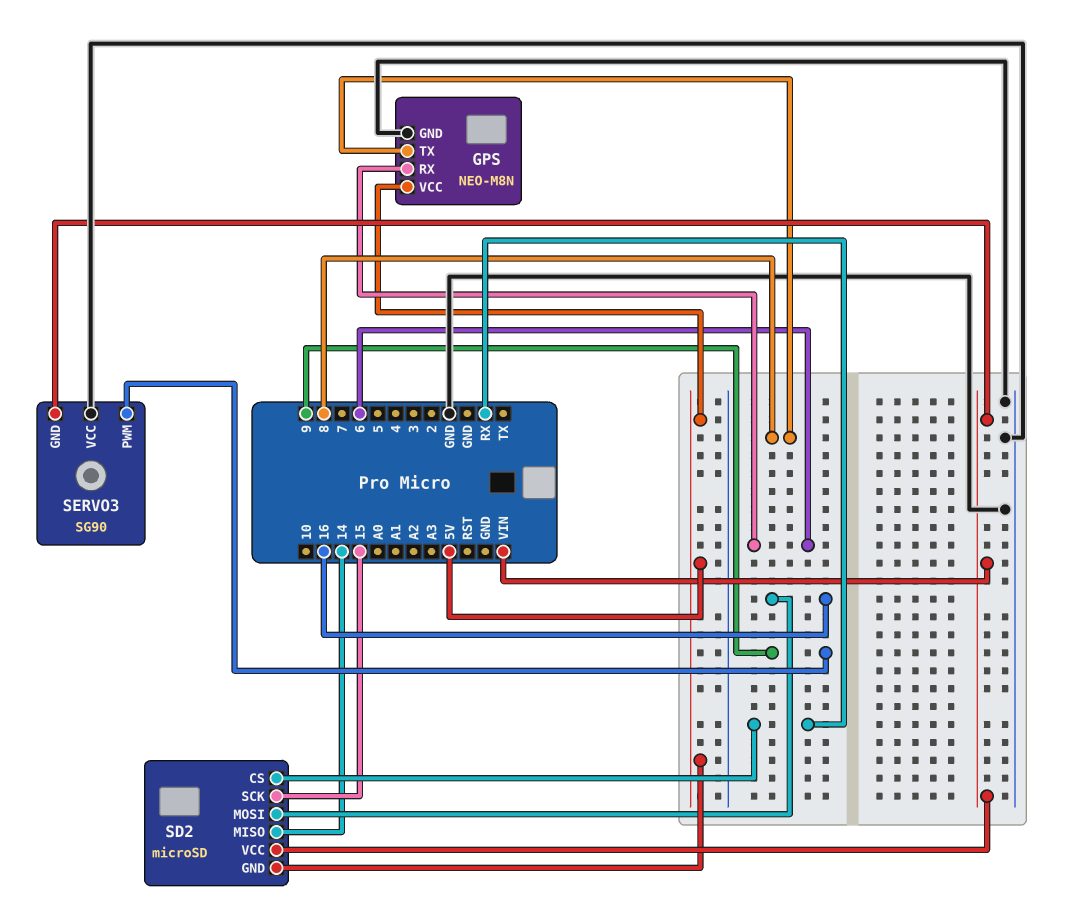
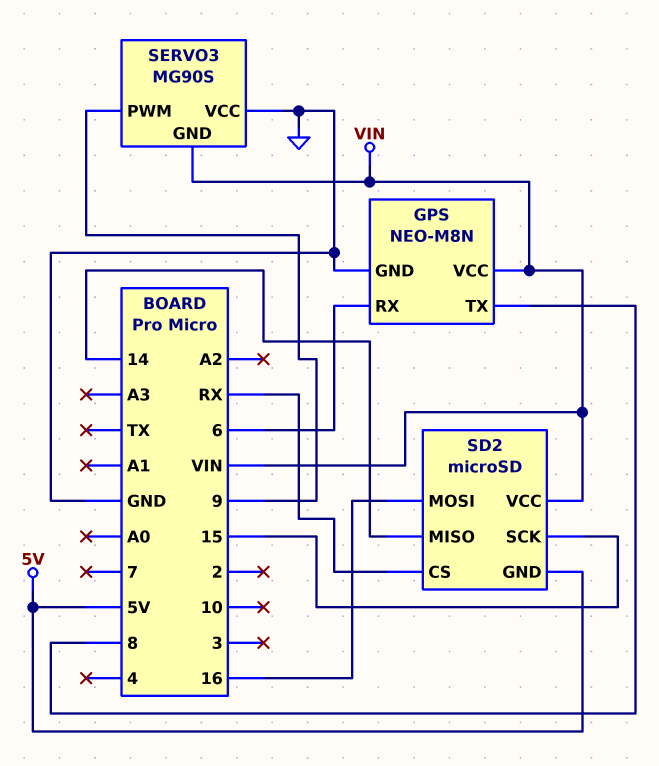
GPS pin VCC: 5V -> VIN
SERVO3: SG90 -> MG90S

